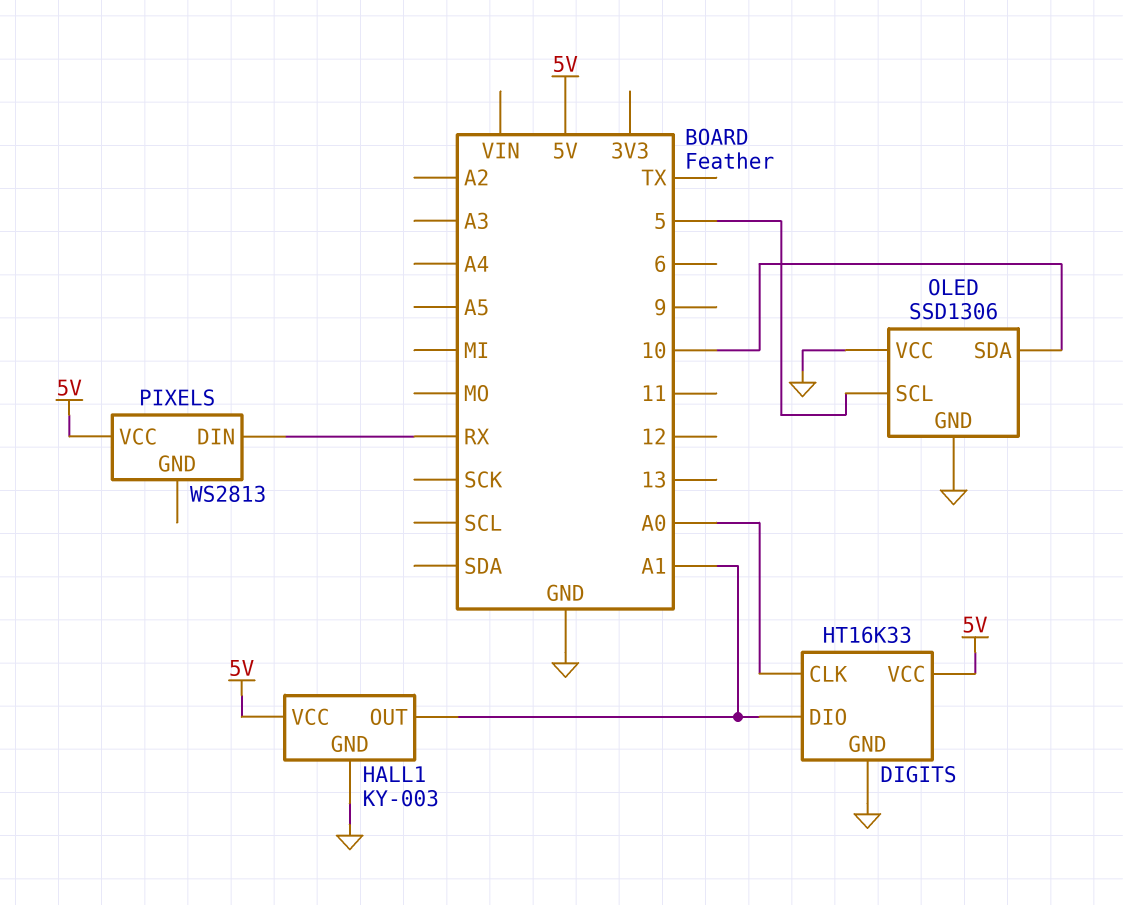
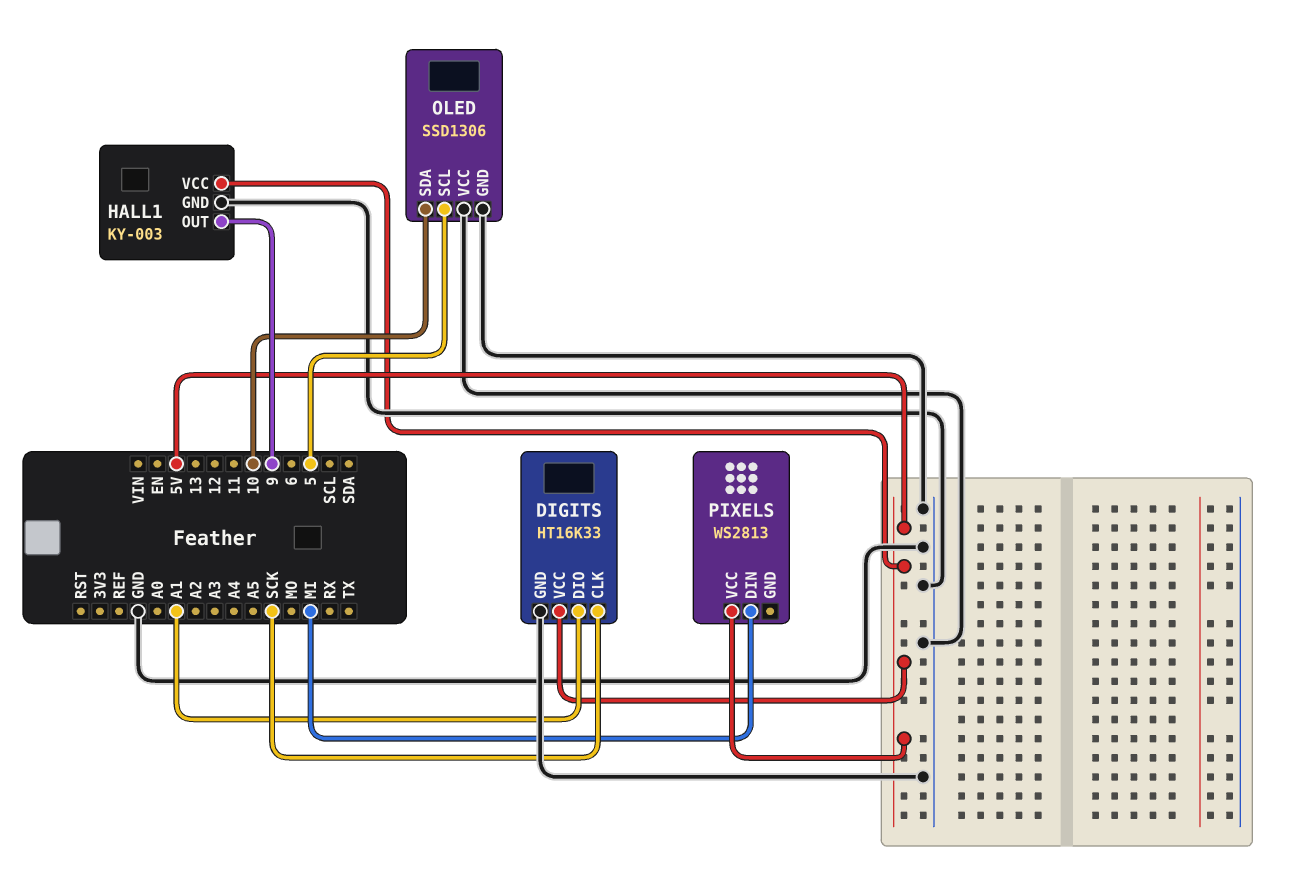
DIGITS pin CLK: A0 -> SCK
HALL1 pin OUT: A1 -> 9
PIXELS pin DIN: RX -> MI

